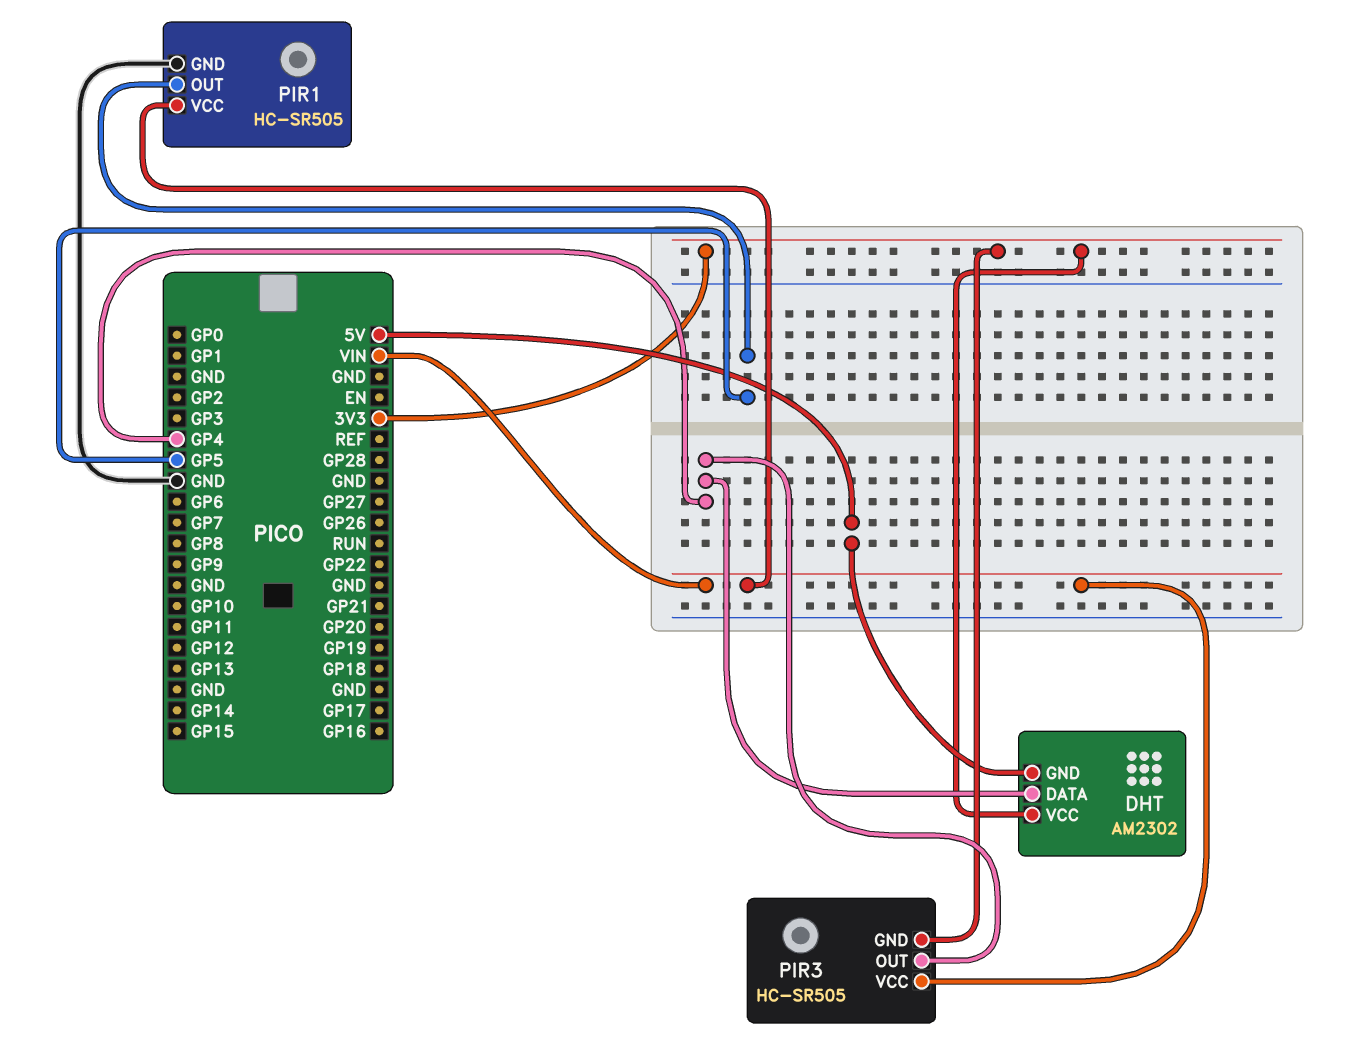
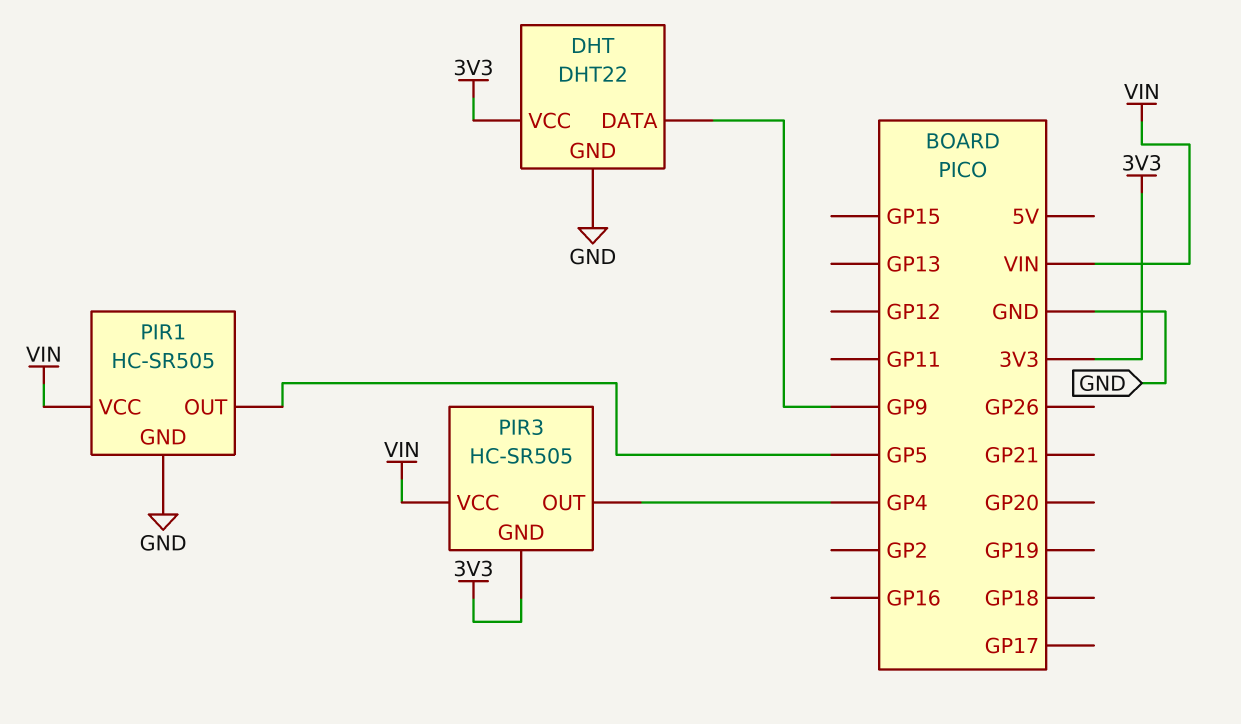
DHT: AM2302 -> DHT22
DHT pin DATA: GP4 -> GP9
DHT pin GND: 5V -> GND

